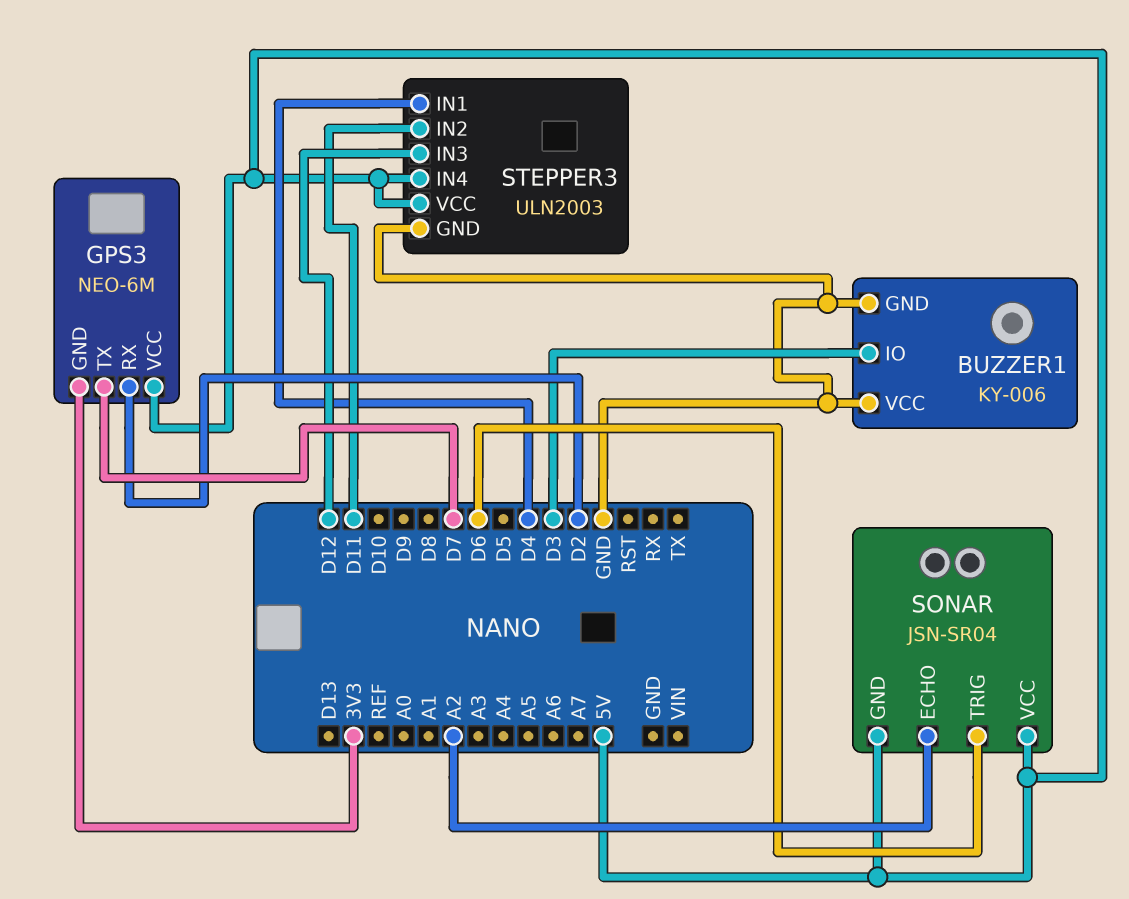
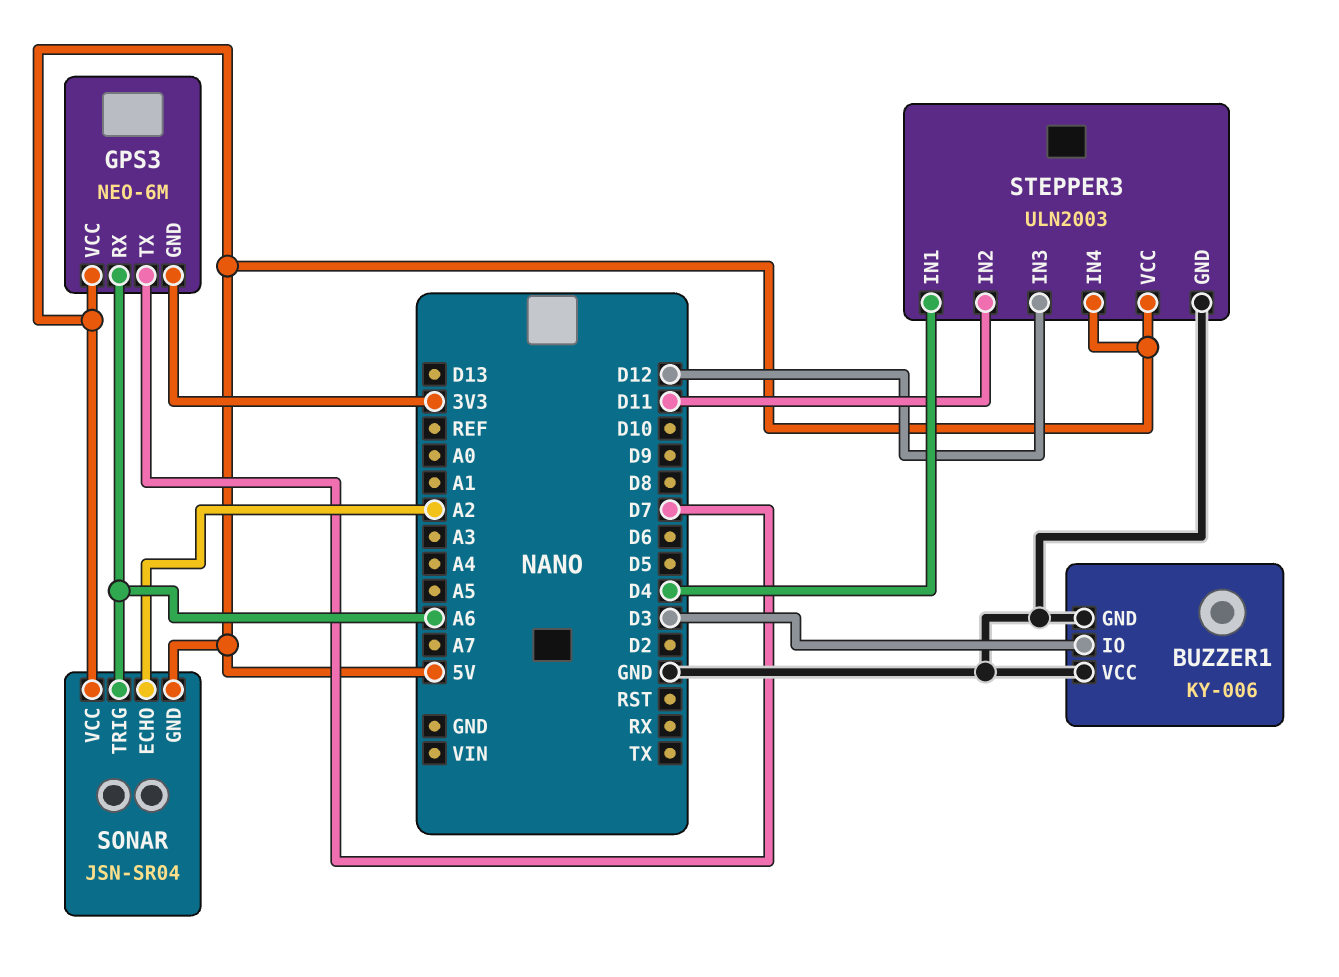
GPS3 pin RX: D2 -> A6
SONAR pin TRIG: D6 -> A6

